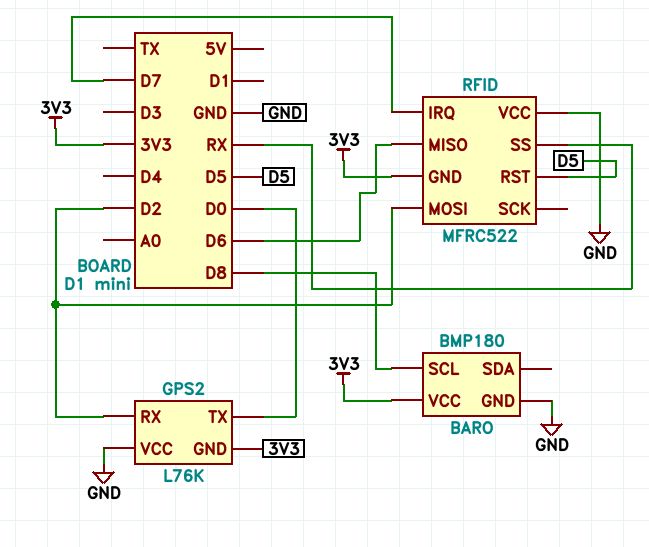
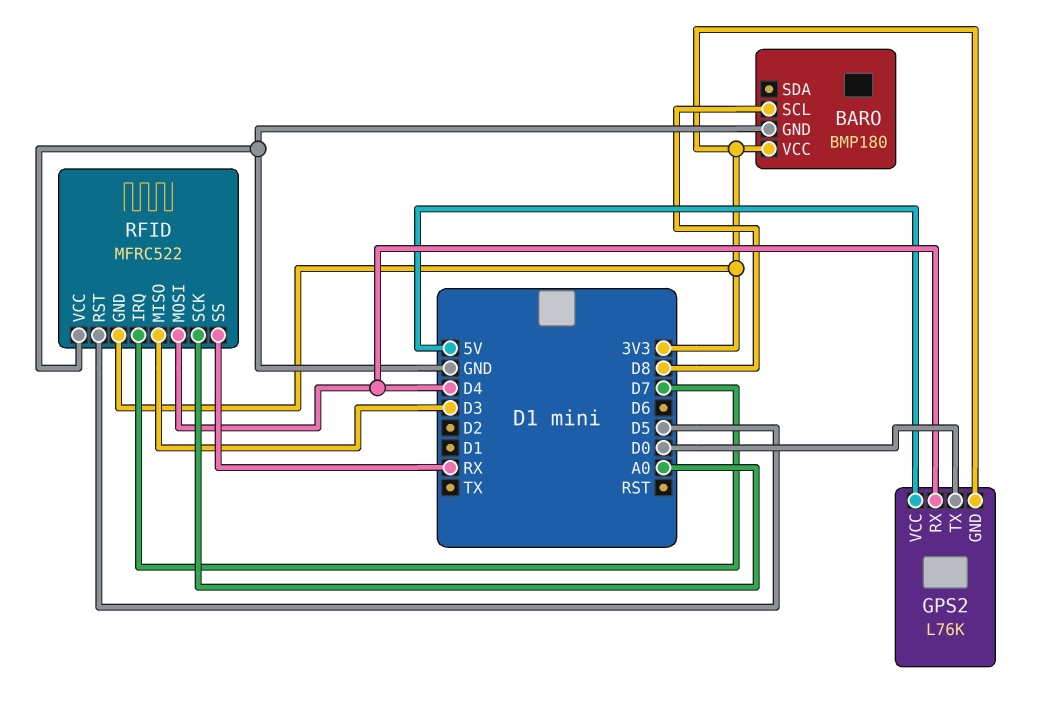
GPS2 pin RX: D2 -> D4
GPS2 pin VCC: GND -> 5V
RFID pin MISO: D6 -> D3
RFID pin MOSI: D2 -> D4
RFID pin SCK: none -> A0

